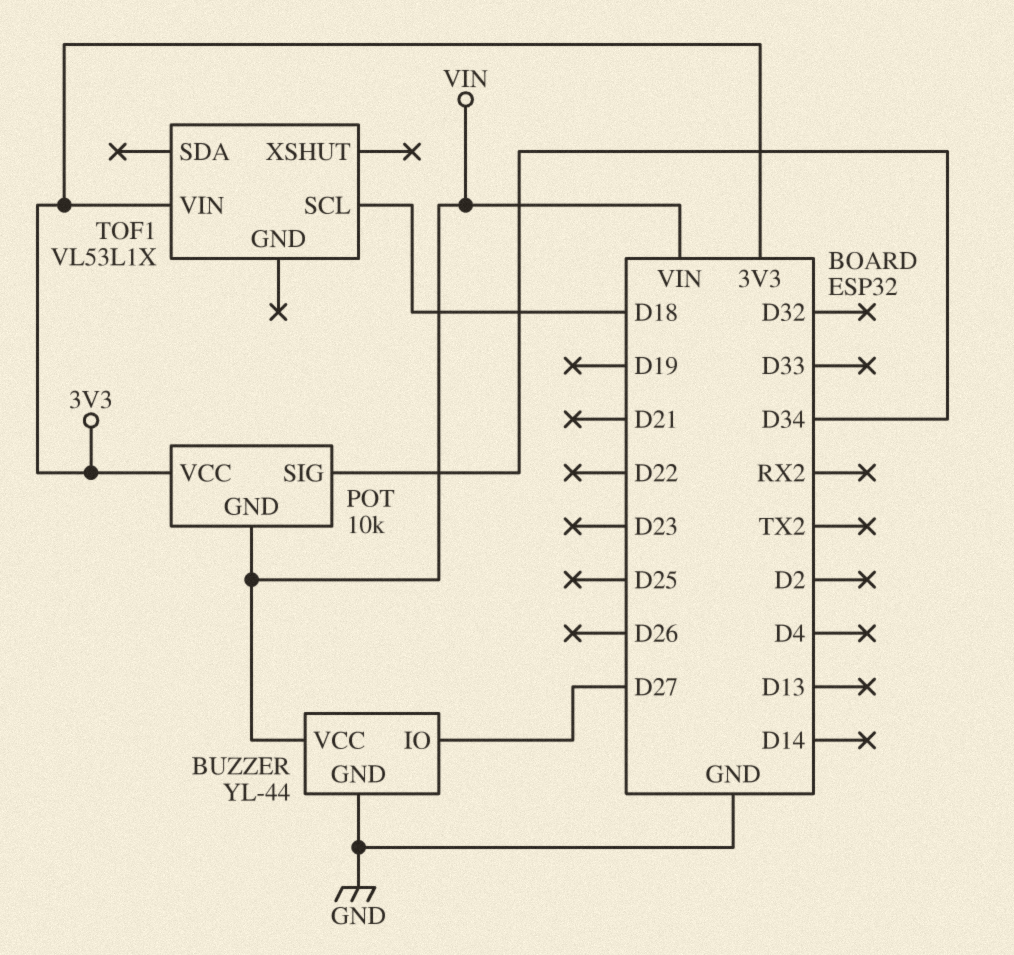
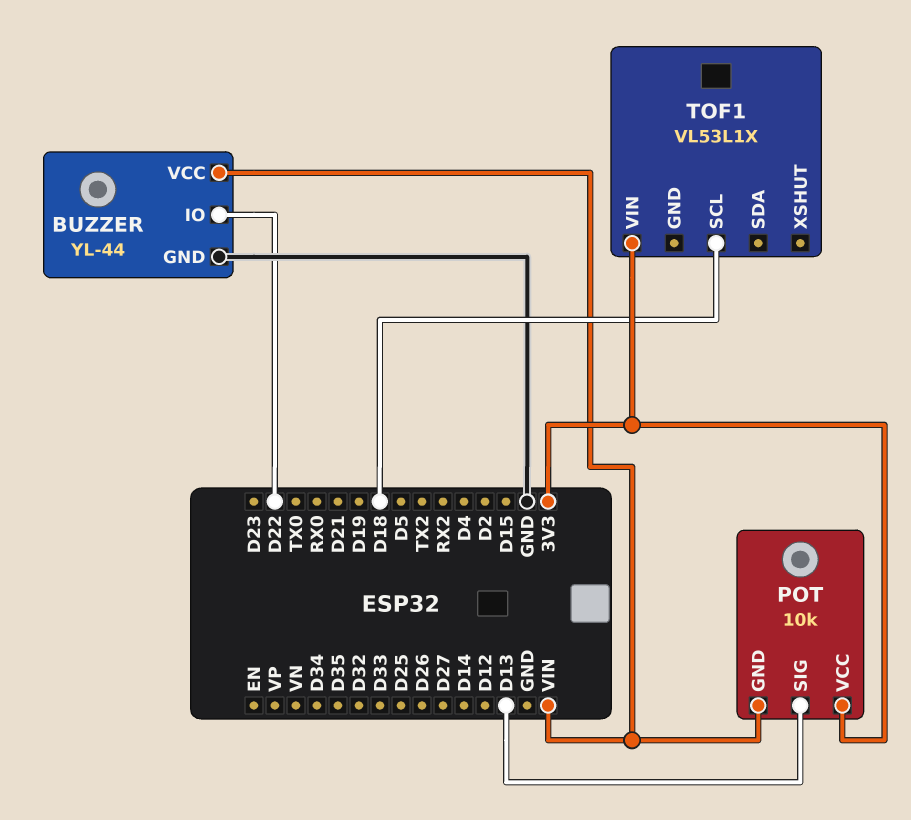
BUZZER pin IO: D27 -> D22
POT pin SIG: D34 -> D13

